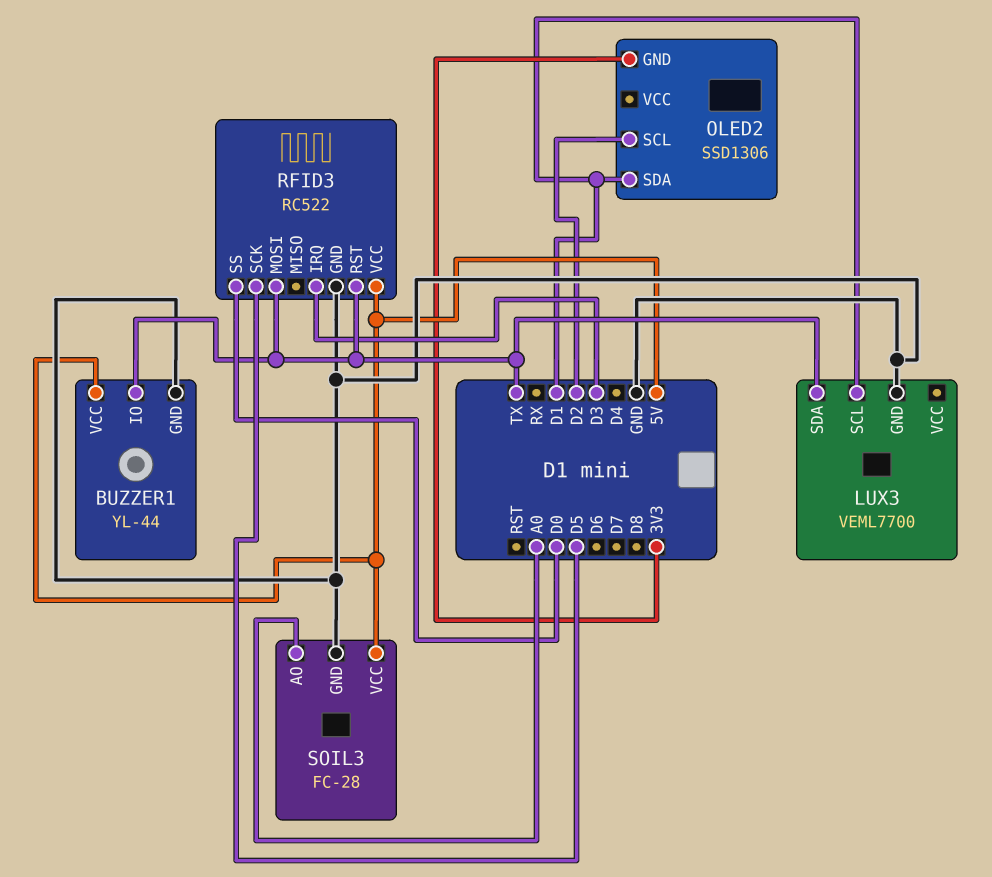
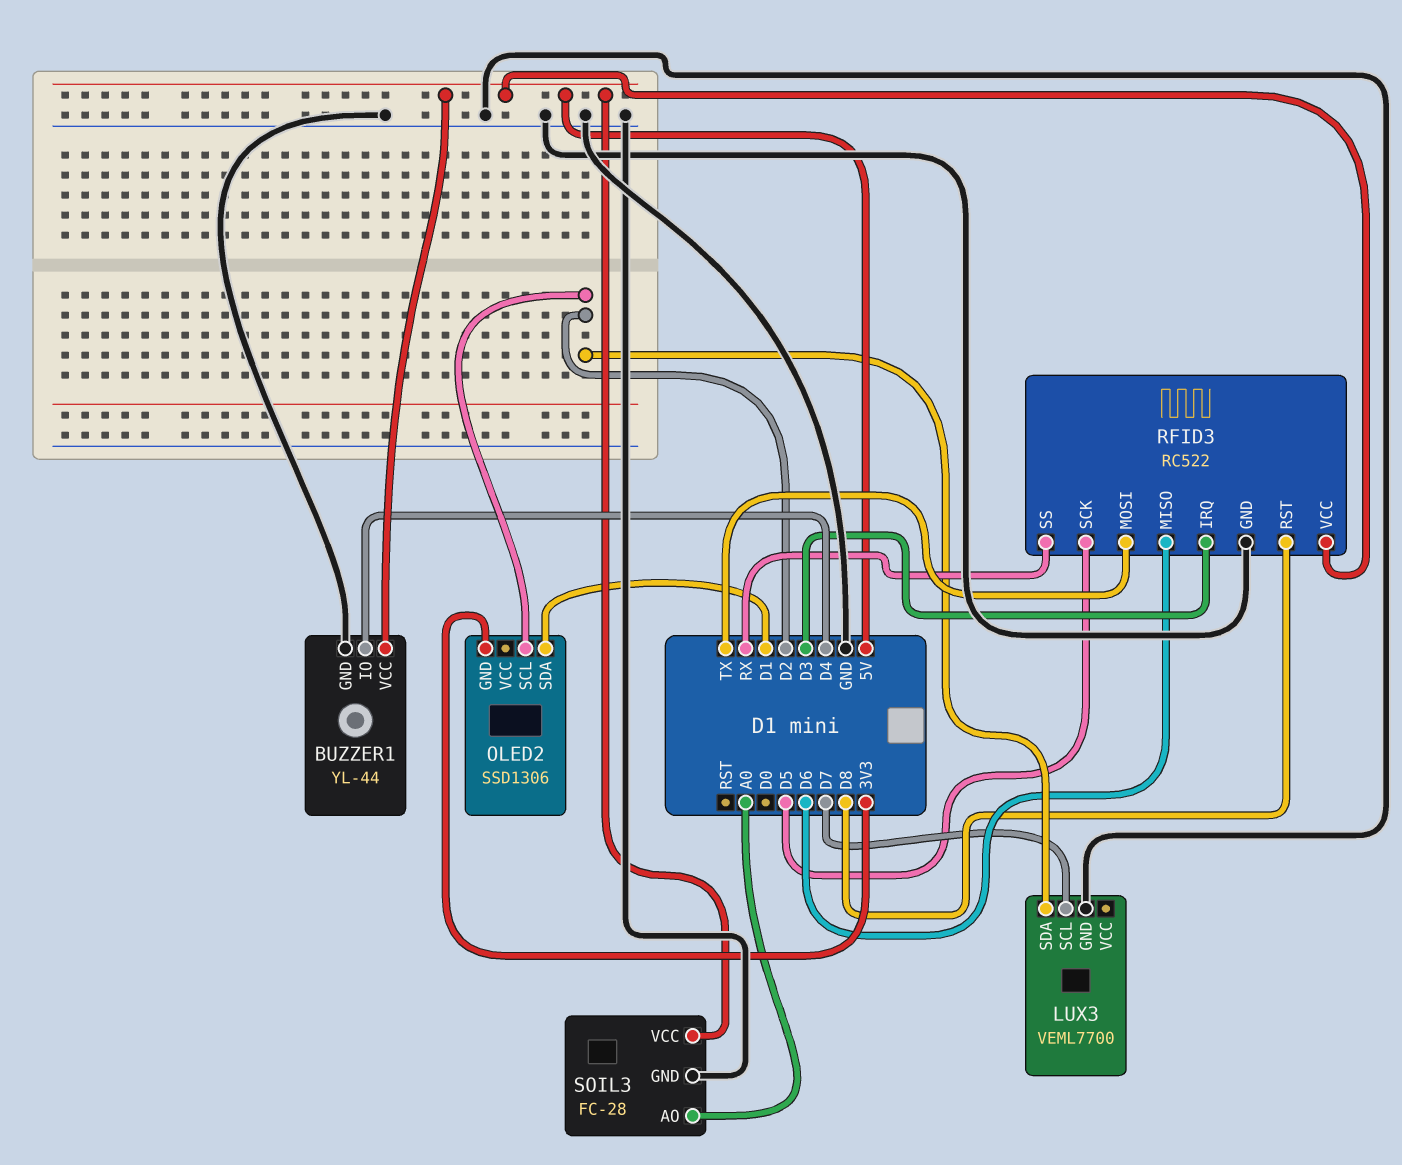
BUZZER1 pin IO: TX -> D4
LUX3 pin SCL: D1 -> D7
LUX3 pin SDA: TX -> D2
RFID3 pin MISO: none -> D6
RFID3 pin RST: TX -> D8
RFID3 pin SS: D0 -> RX

